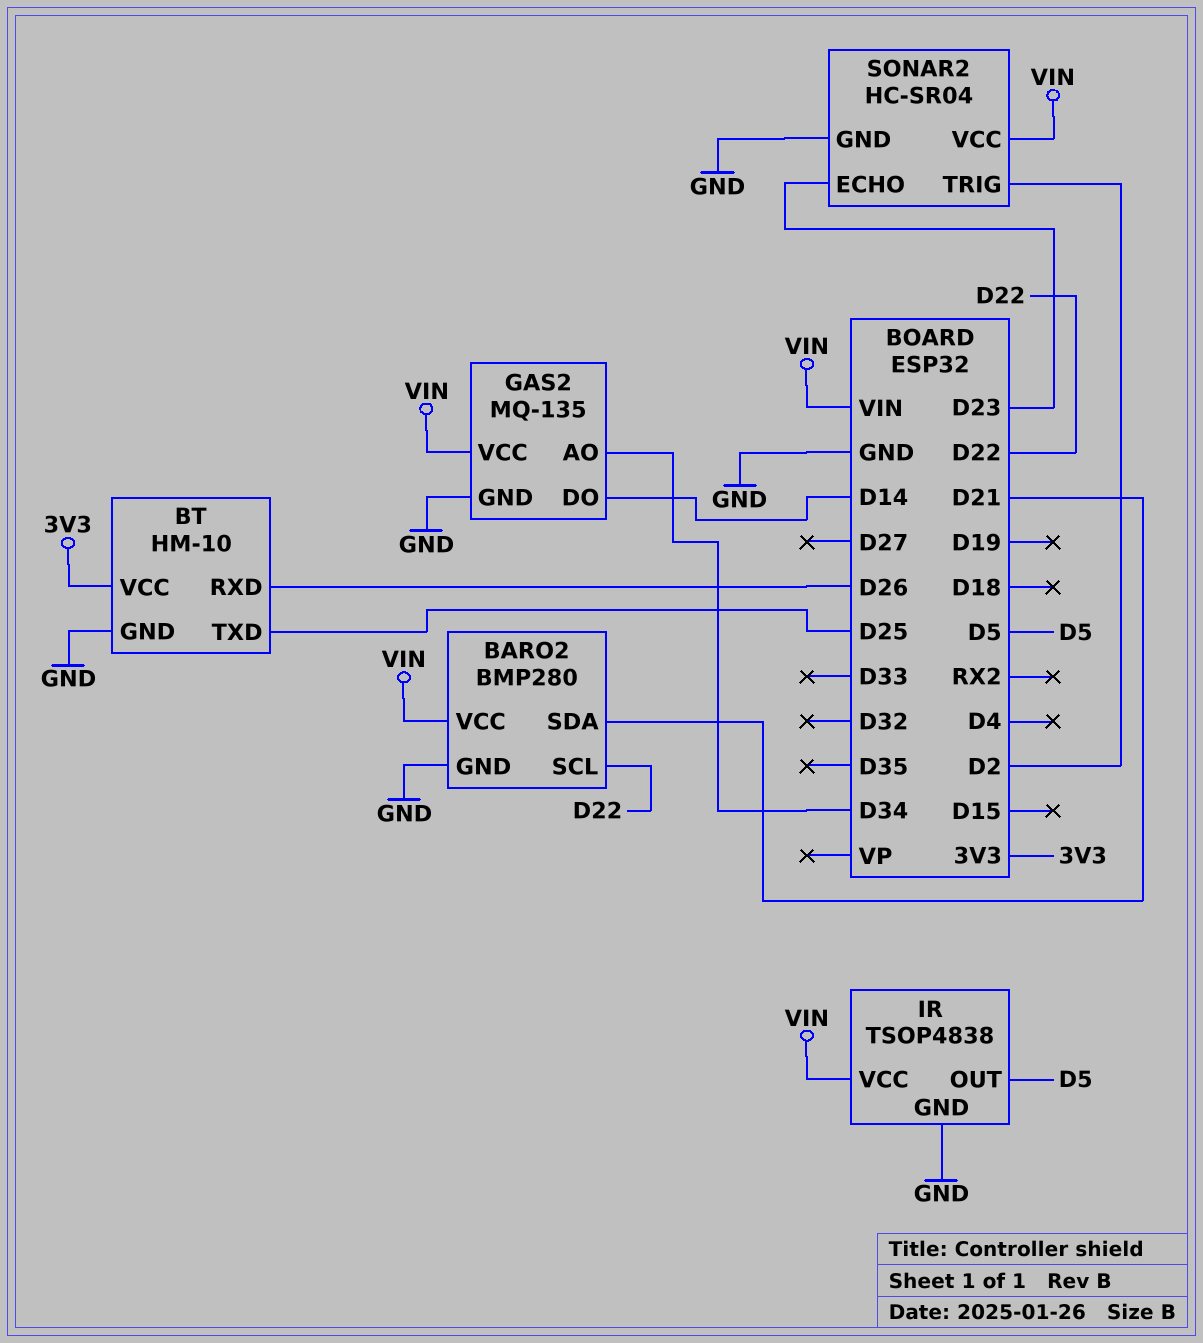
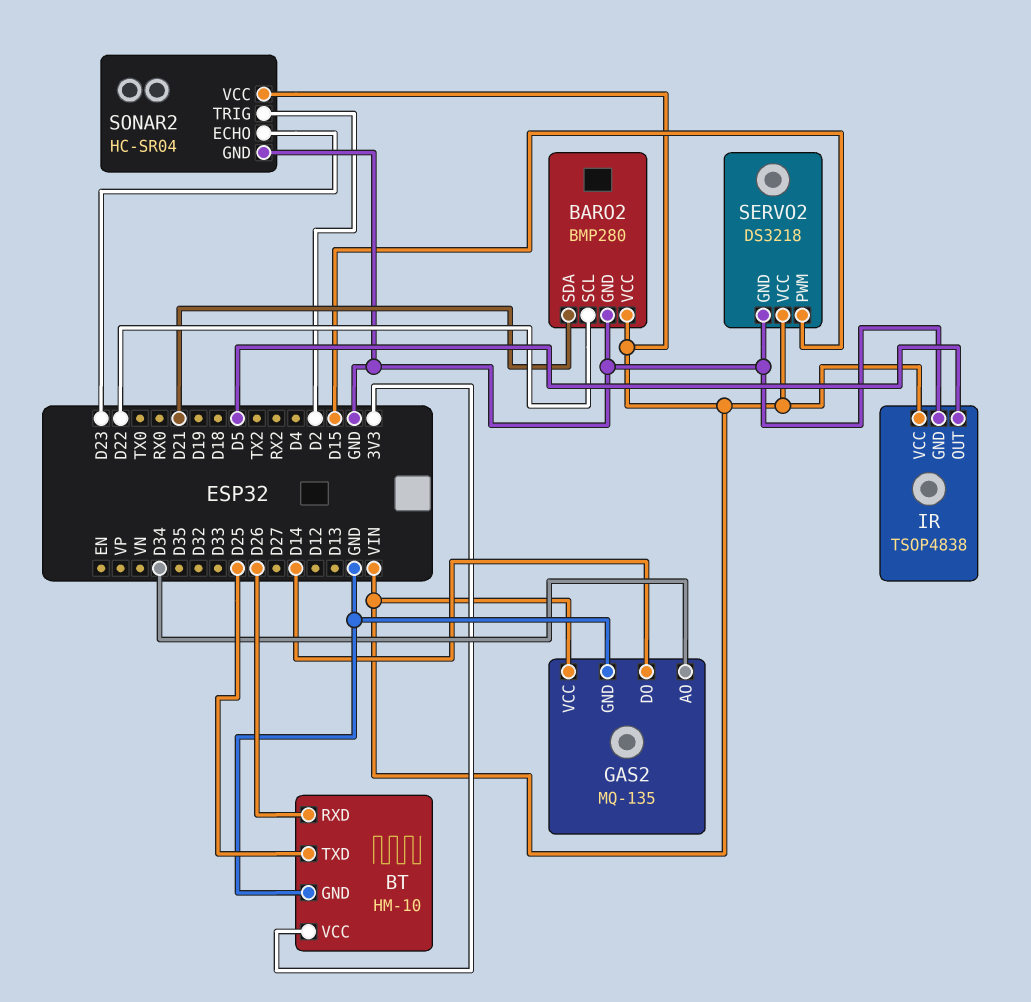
SERVO2: none -> DS3218
SERVO2 pin GND: none -> GND
SERVO2 pin PWM: none -> D15
SERVO2 pin VCC: none -> VIN

